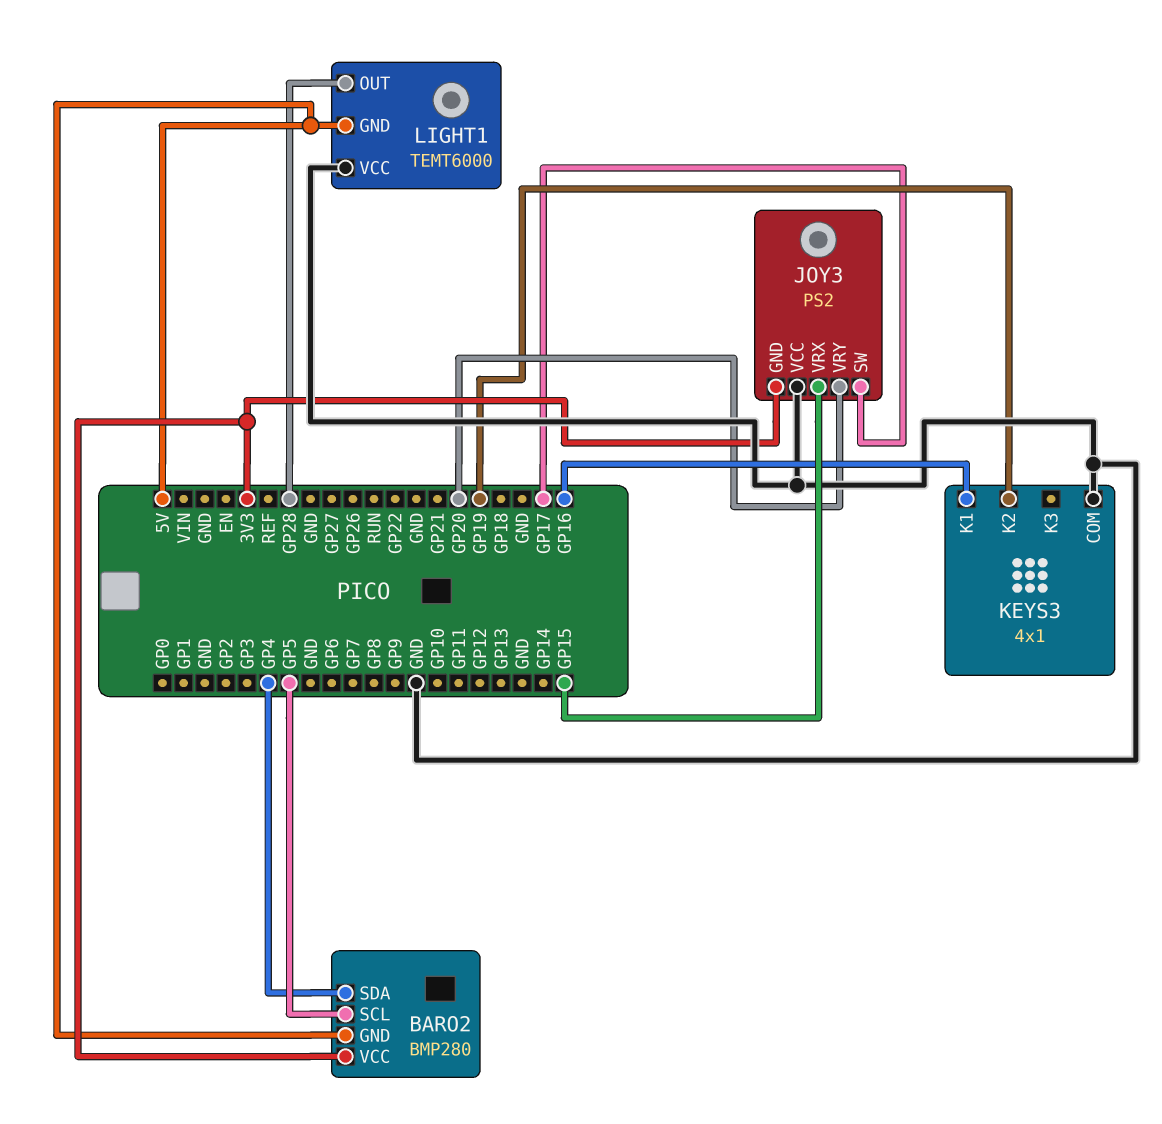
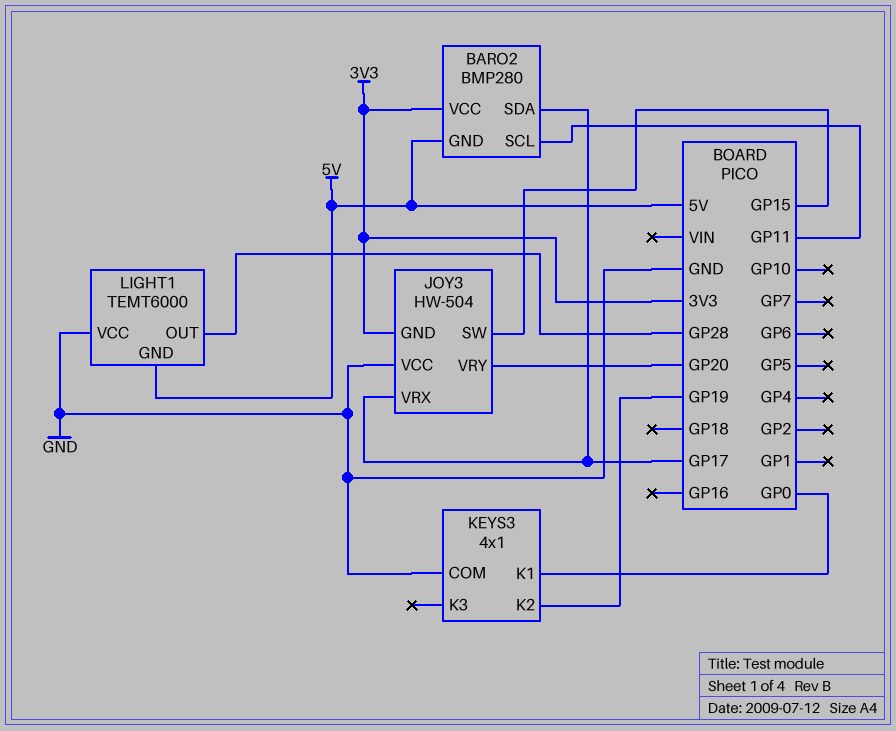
BARO2 pin SCL: GP5 -> GP11
BARO2 pin SDA: GP4 -> GP17
JOY3: PS2 -> HW-504
JOY3 pin SW: GP17 -> GP15
JOY3 pin VRX: GP15 -> GP17
KEYS3 pin K1: GP16 -> GP0

